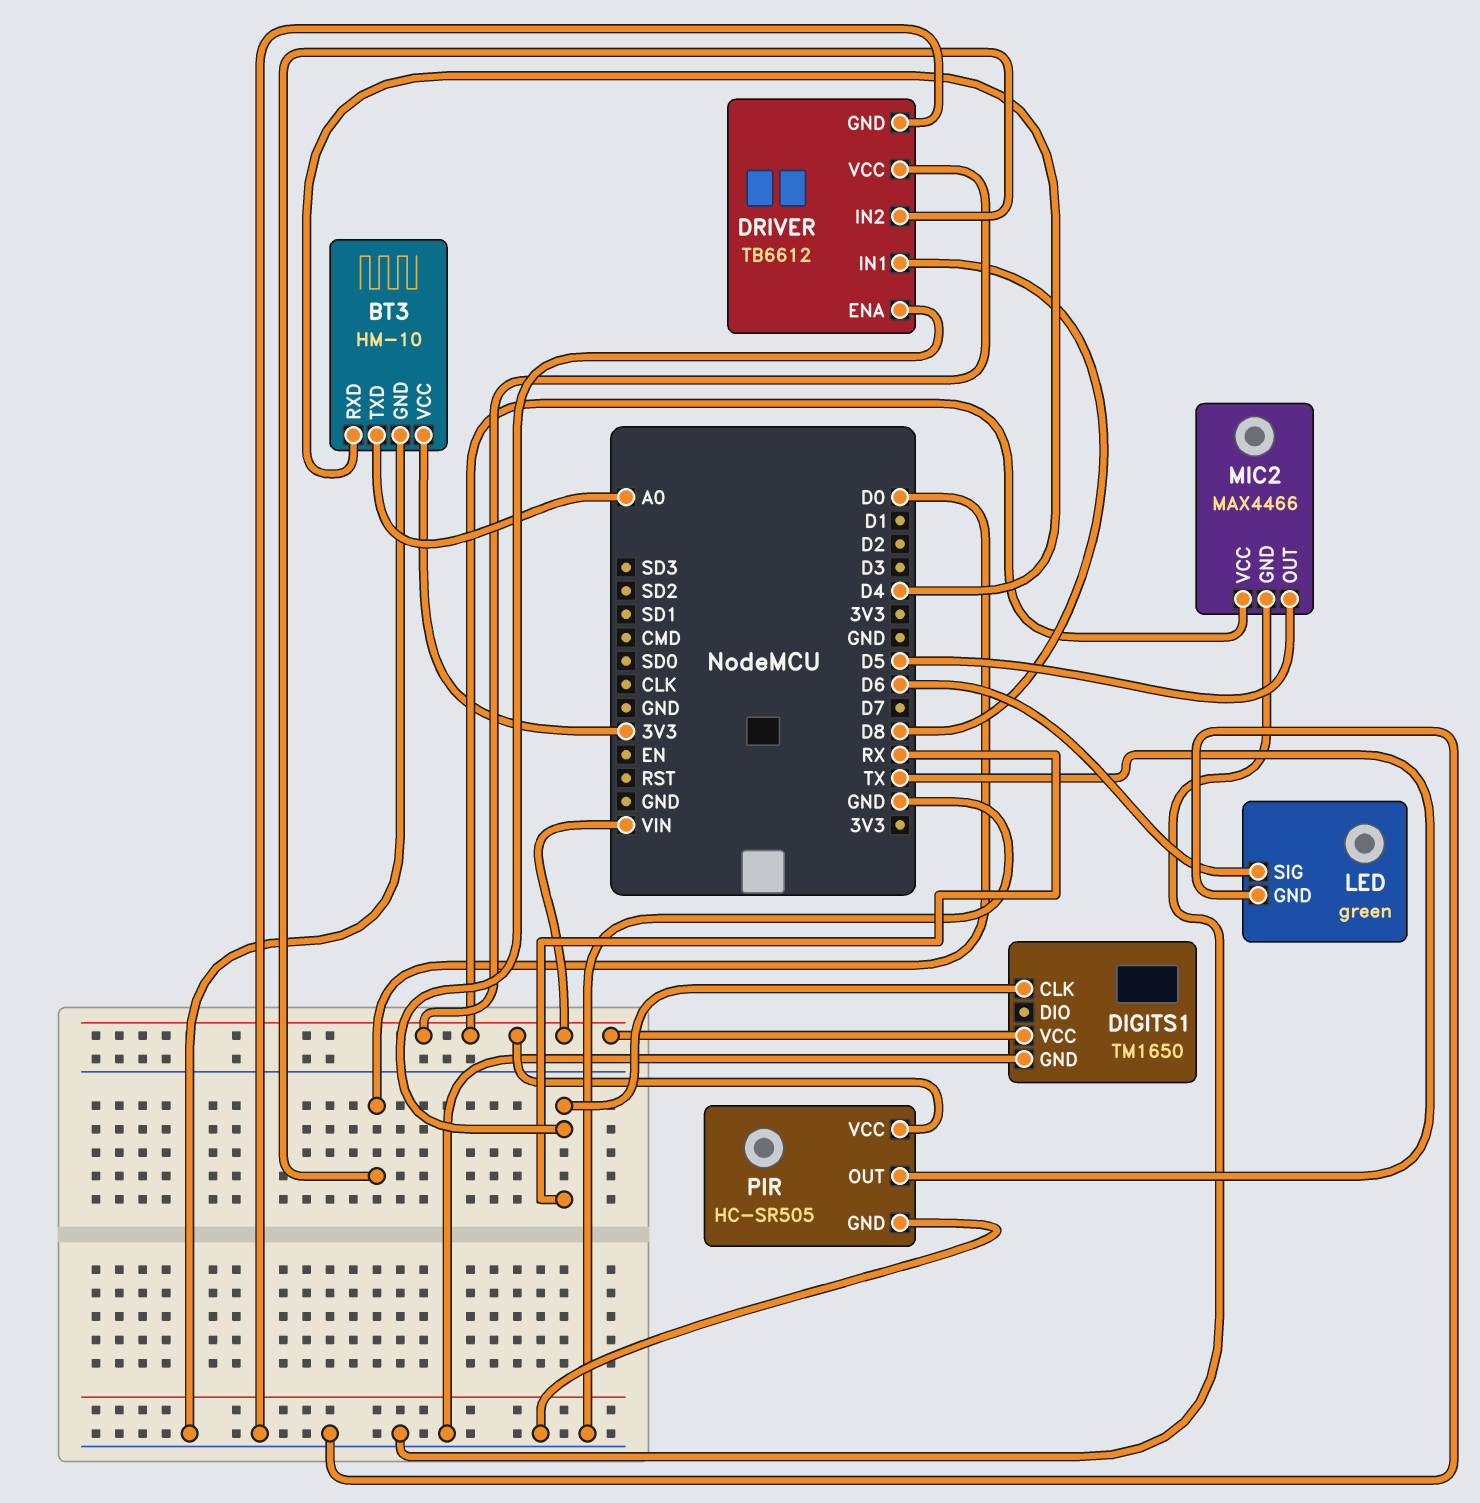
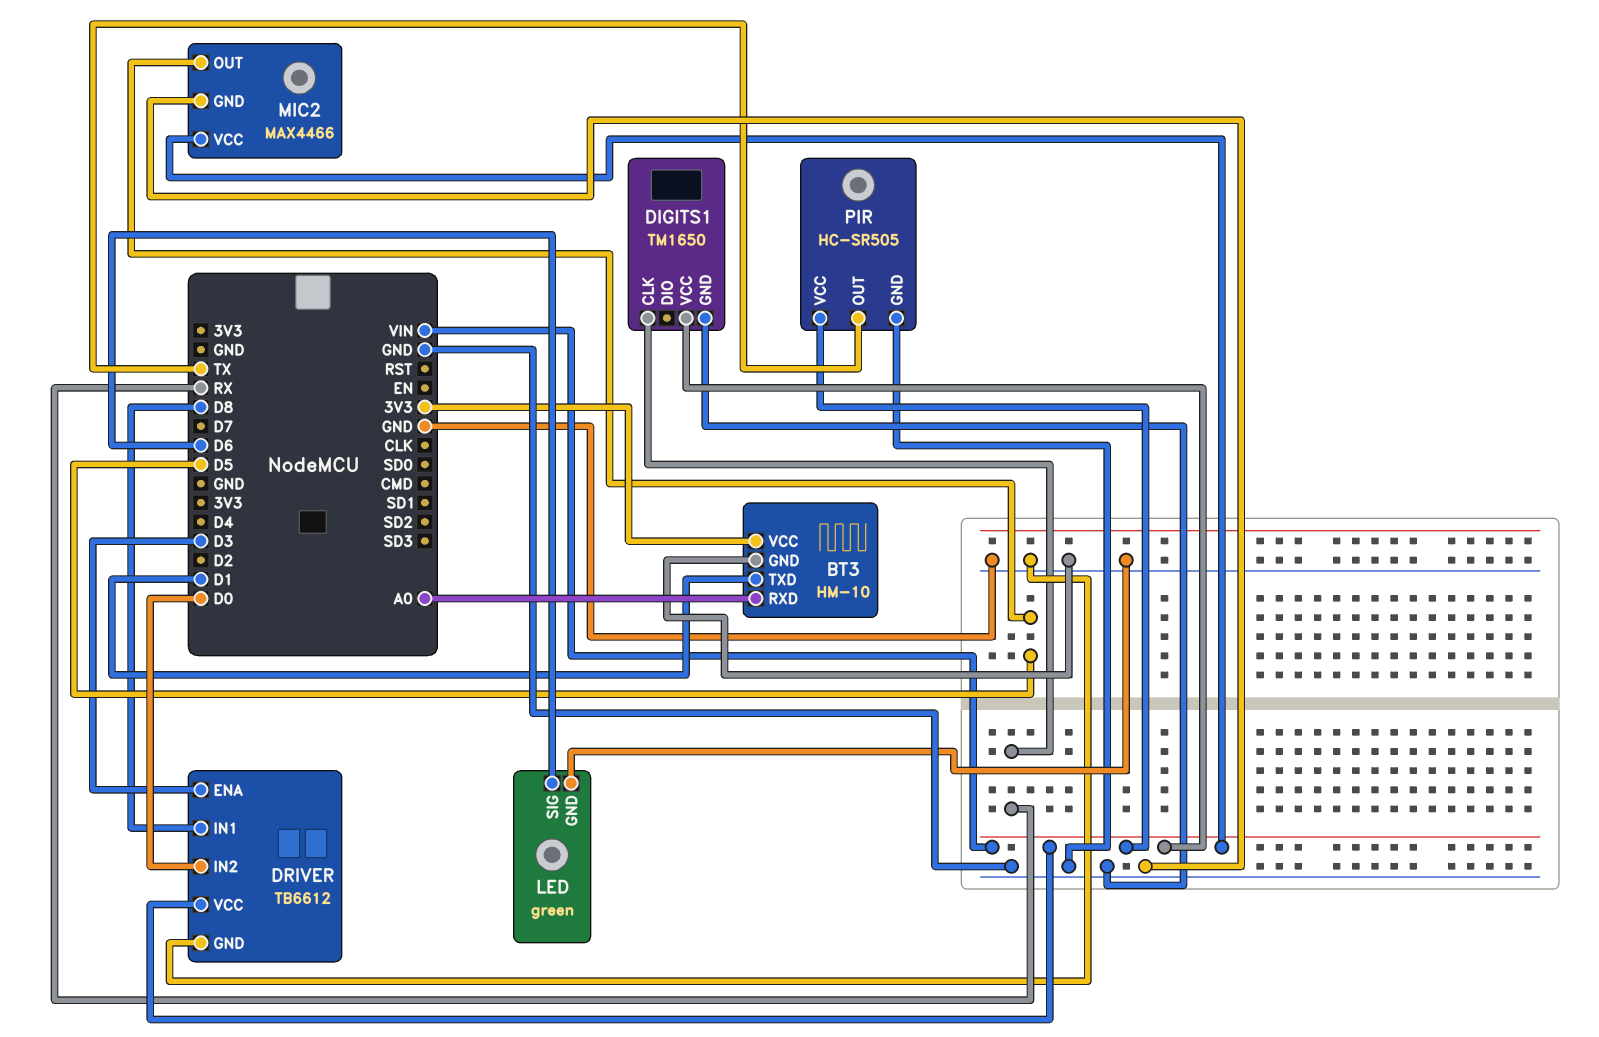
BT3 pin RXD: D4 -> A0
BT3 pin TXD: A0 -> D1
DRIVER pin ENA: RX -> D3

